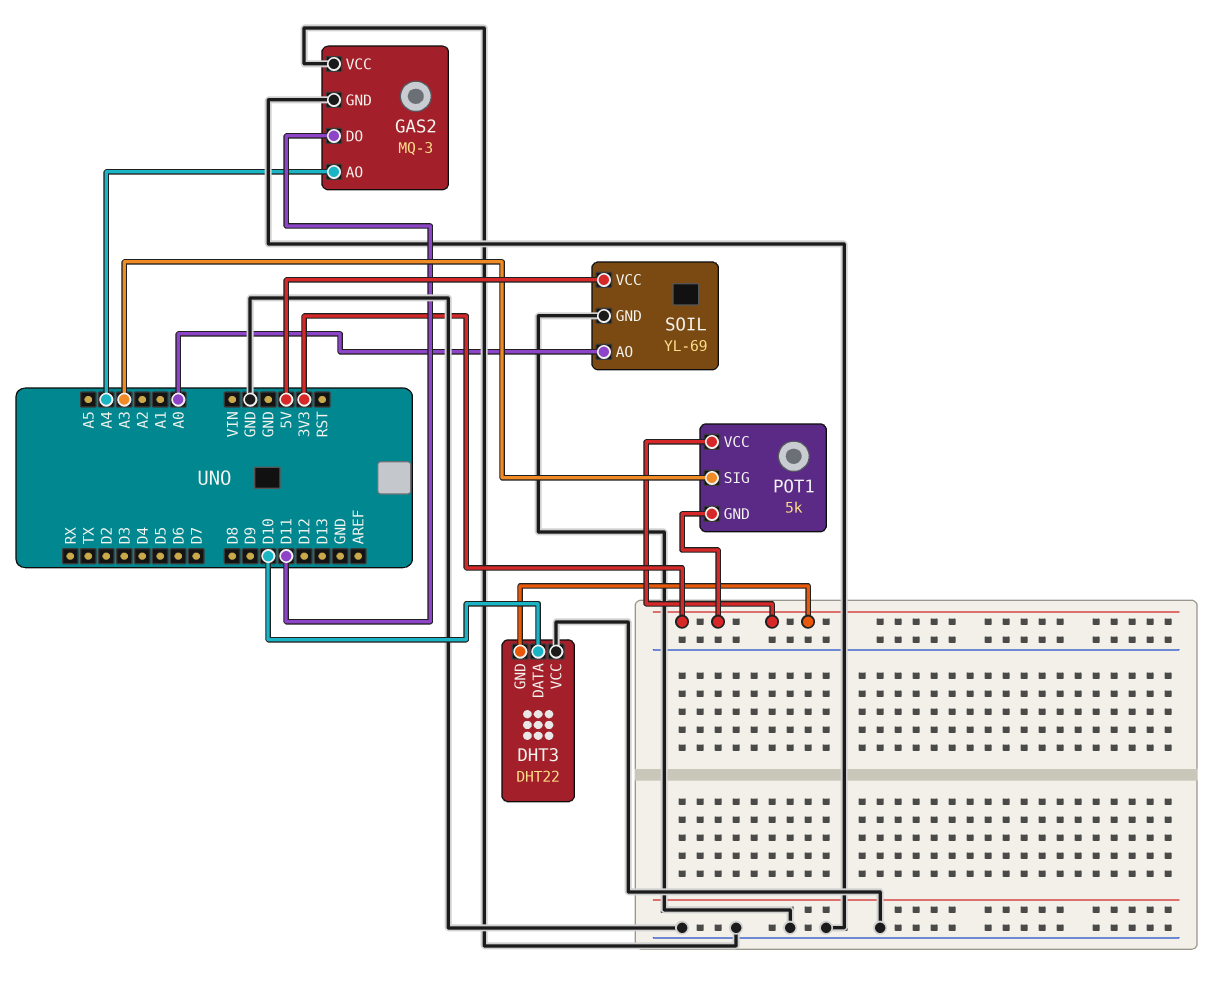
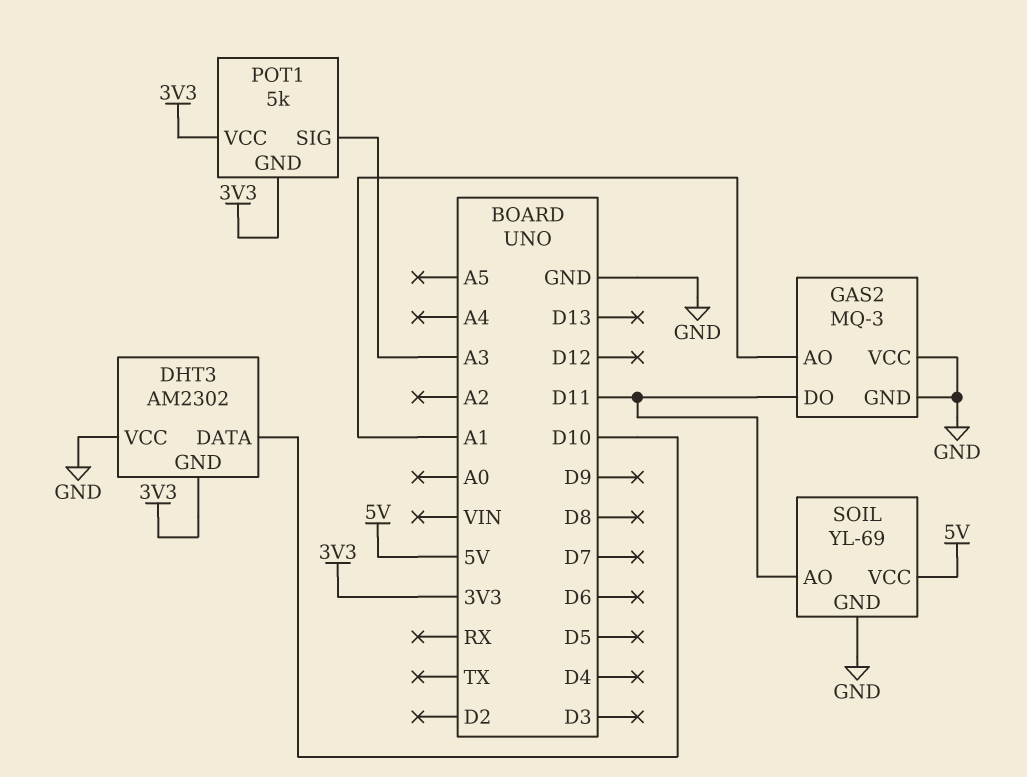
DHT3: DHT22 -> AM2302
GAS2 pin AO: A4 -> A1
SOIL pin AO: A0 -> D11

